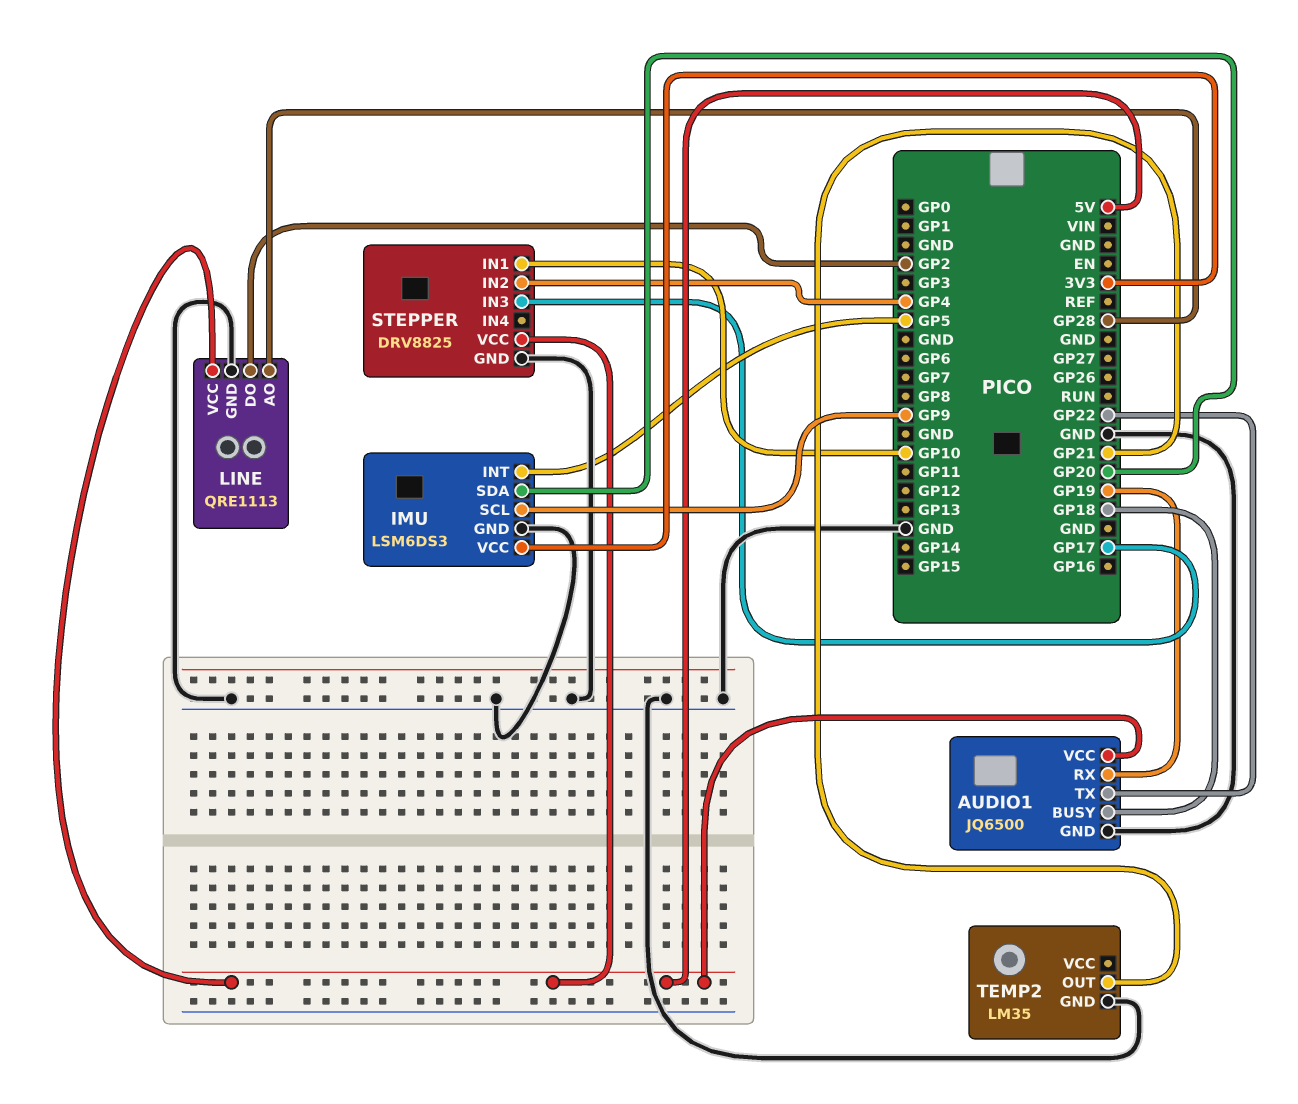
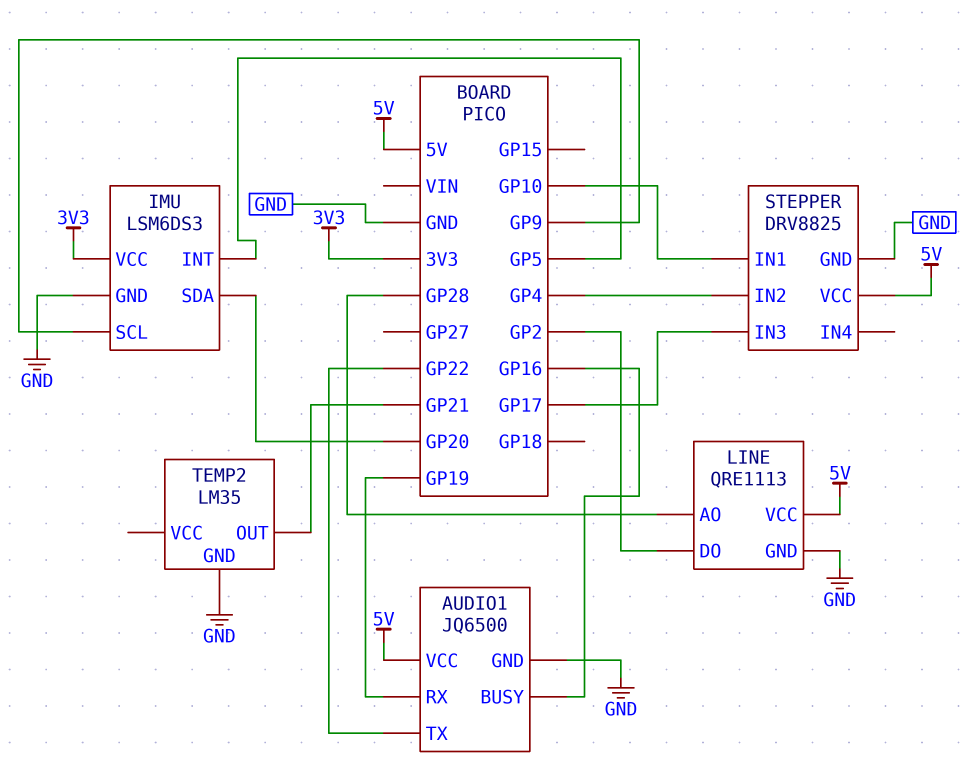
AUDIO1 pin BUSY: GP18 -> GP16

